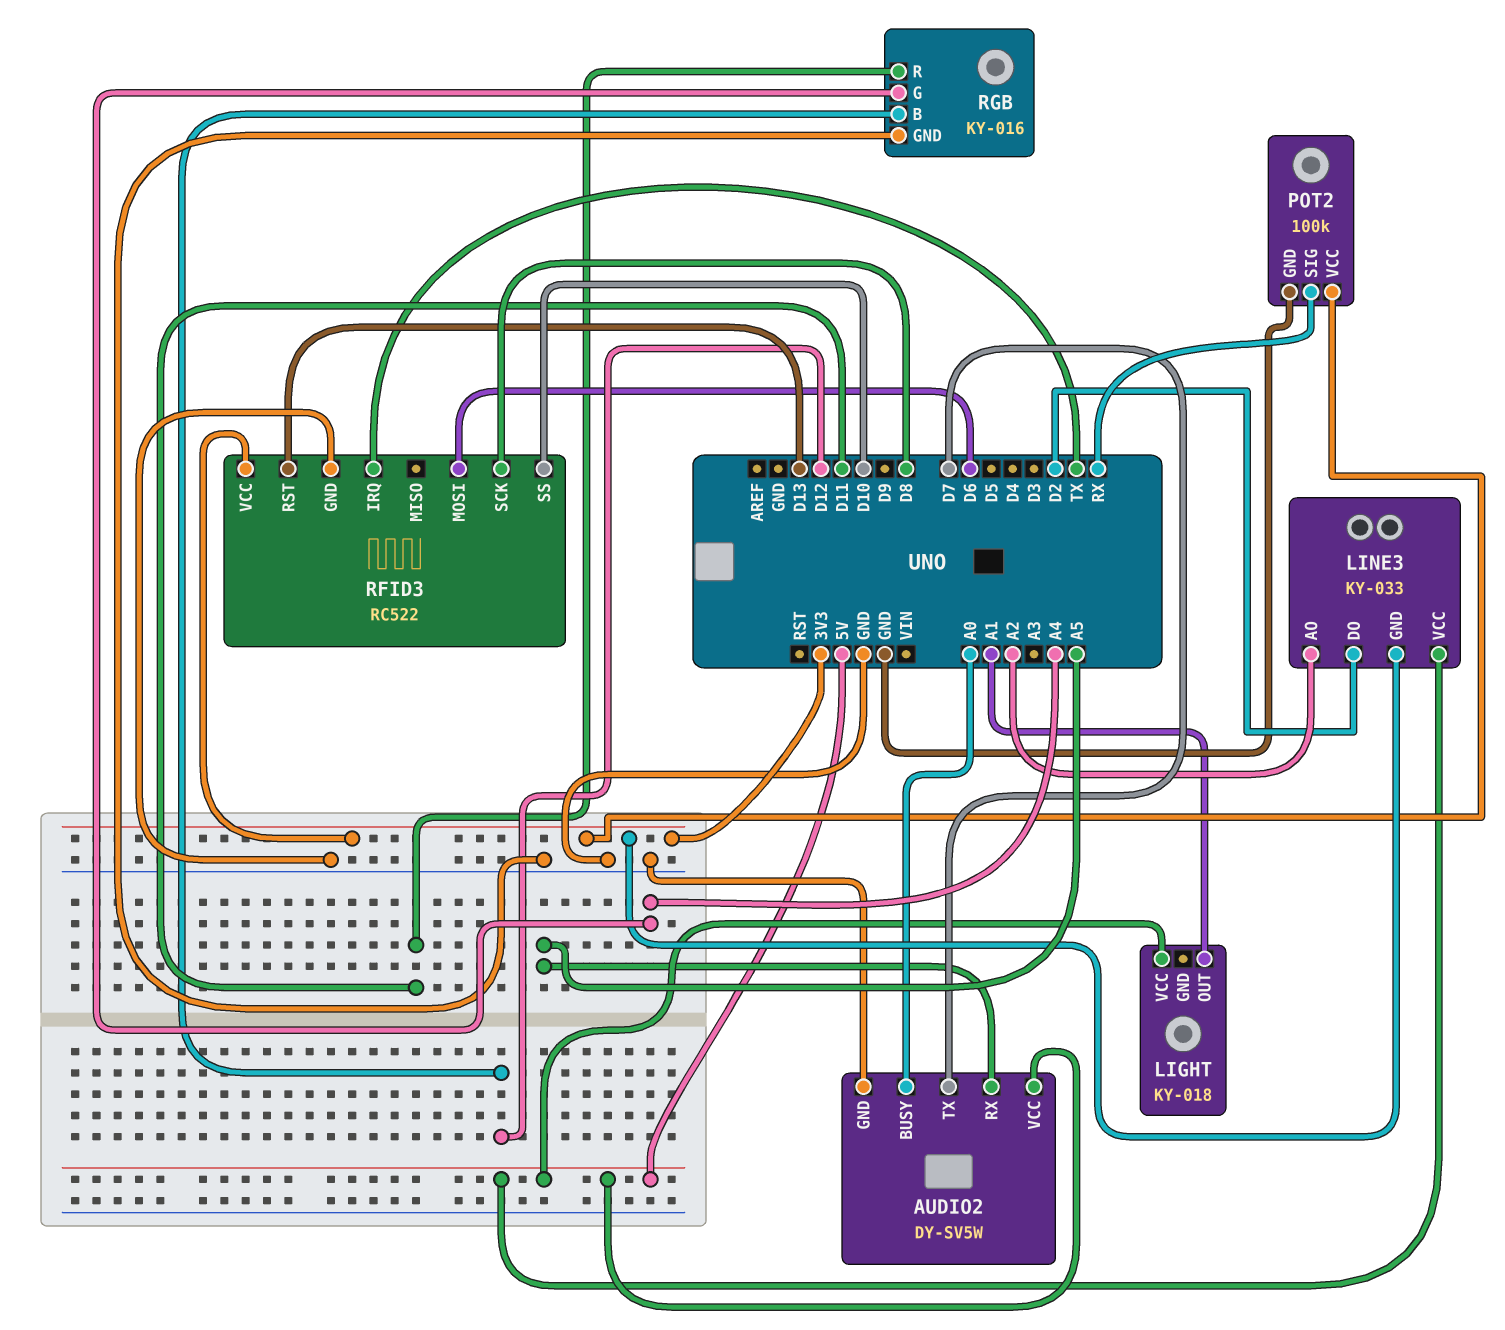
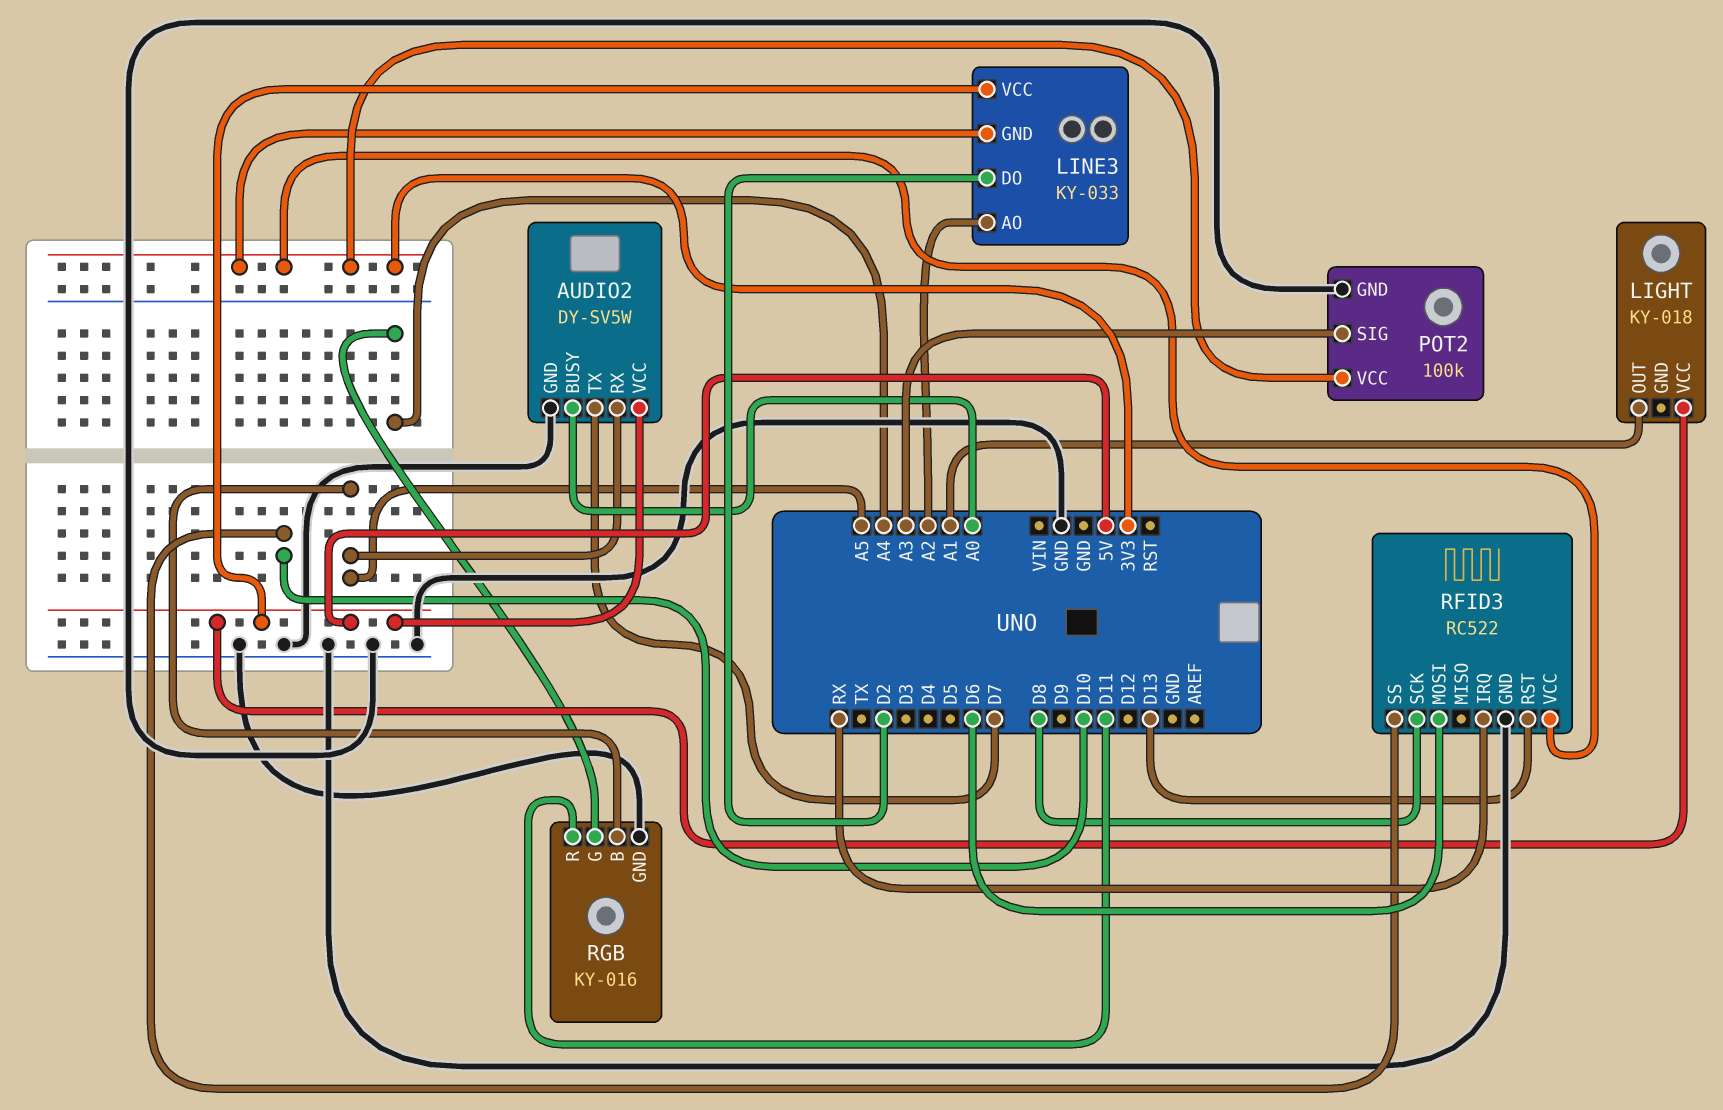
POT2 pin SIG: RX -> A3
RFID3 pin IRQ: TX -> RX
RGB pin B: D12 -> A5

